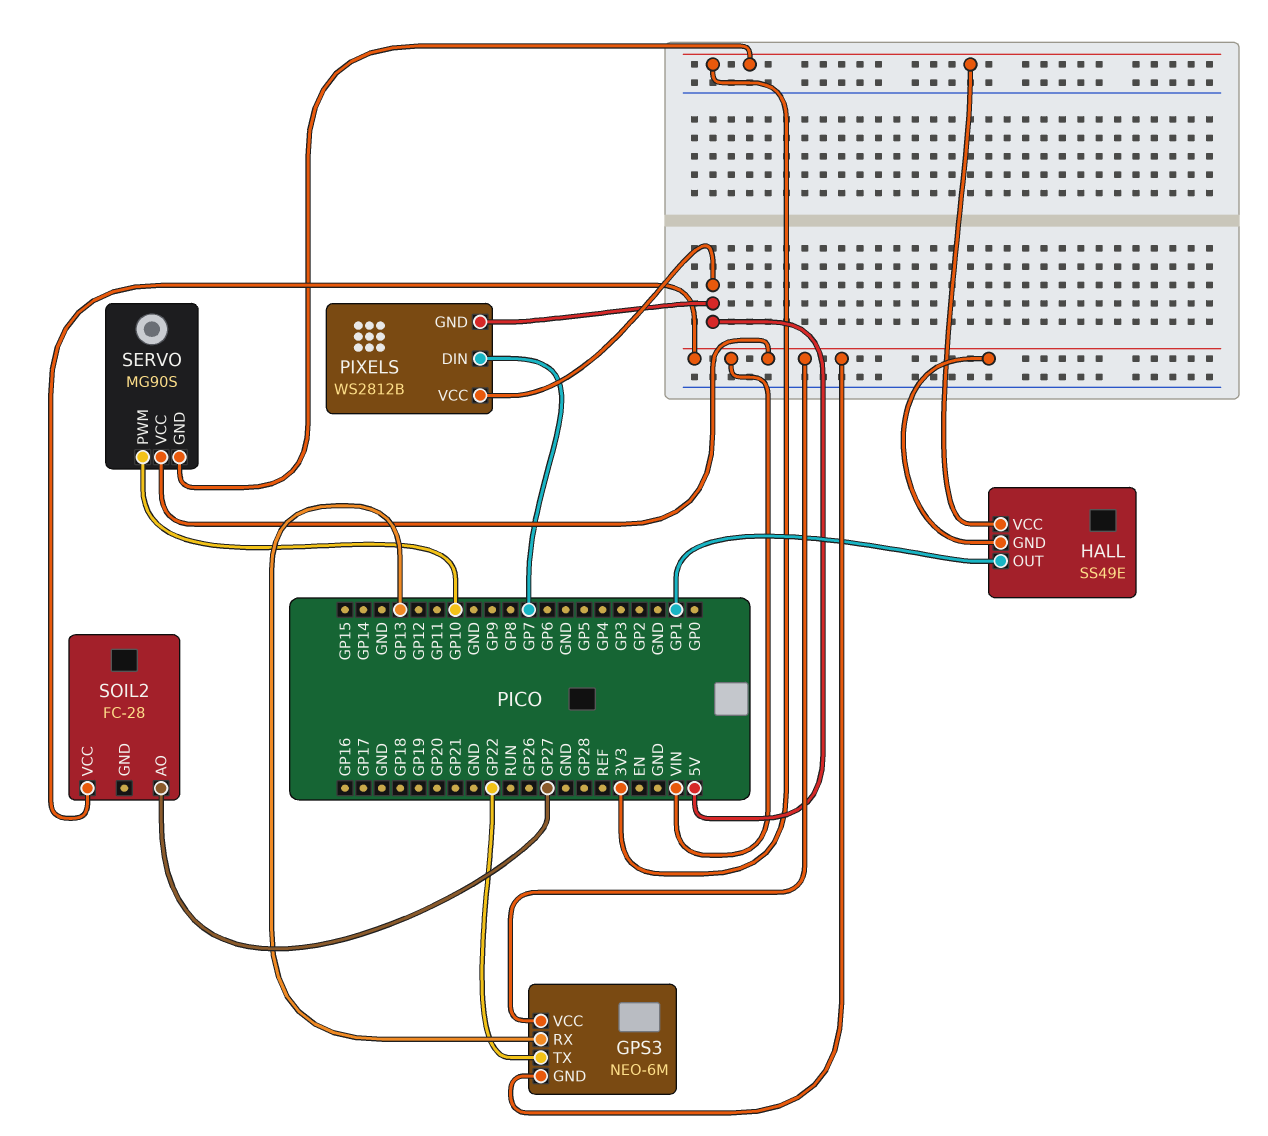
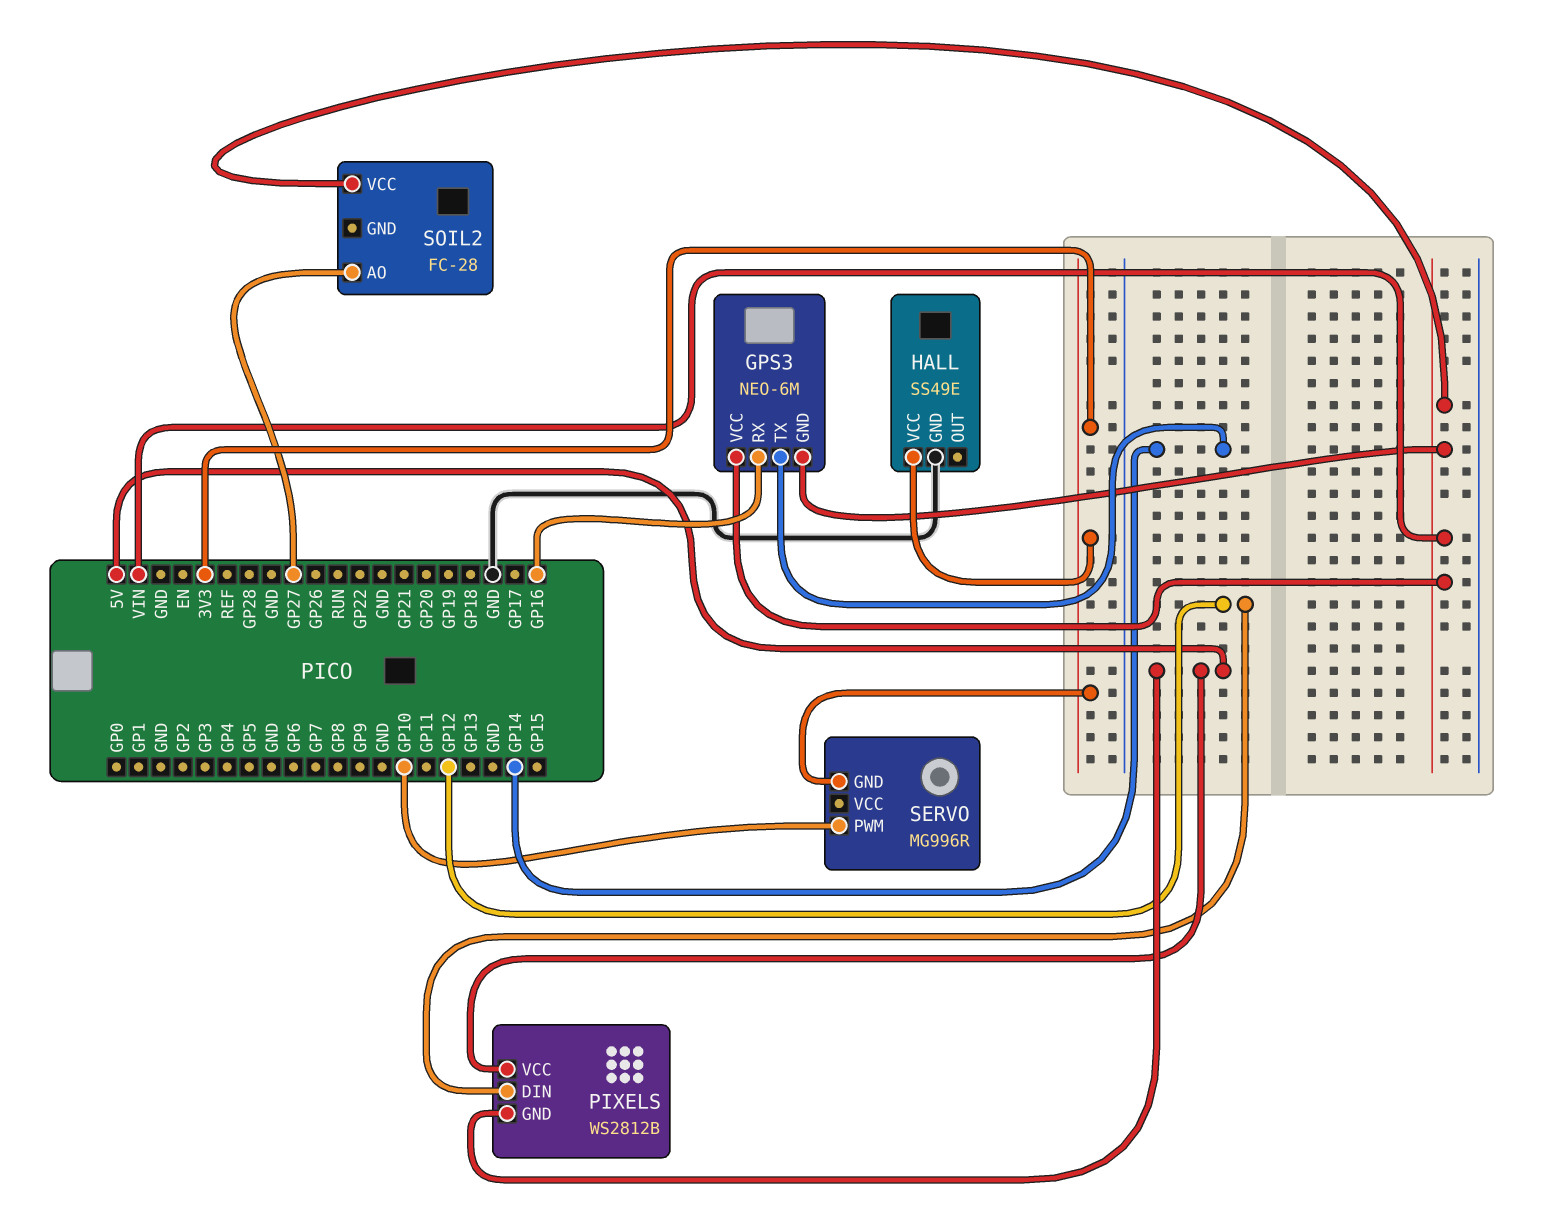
GPS3 pin RX: GP13 -> GP16
GPS3 pin TX: GP22 -> GP14
HALL pin GND: VIN -> GND
HALL pin OUT: GP1 -> none
PIXELS pin DIN: GP7 -> GP12
SERVO: MG90S -> MG996R
SERVO pin VCC: VIN -> none

